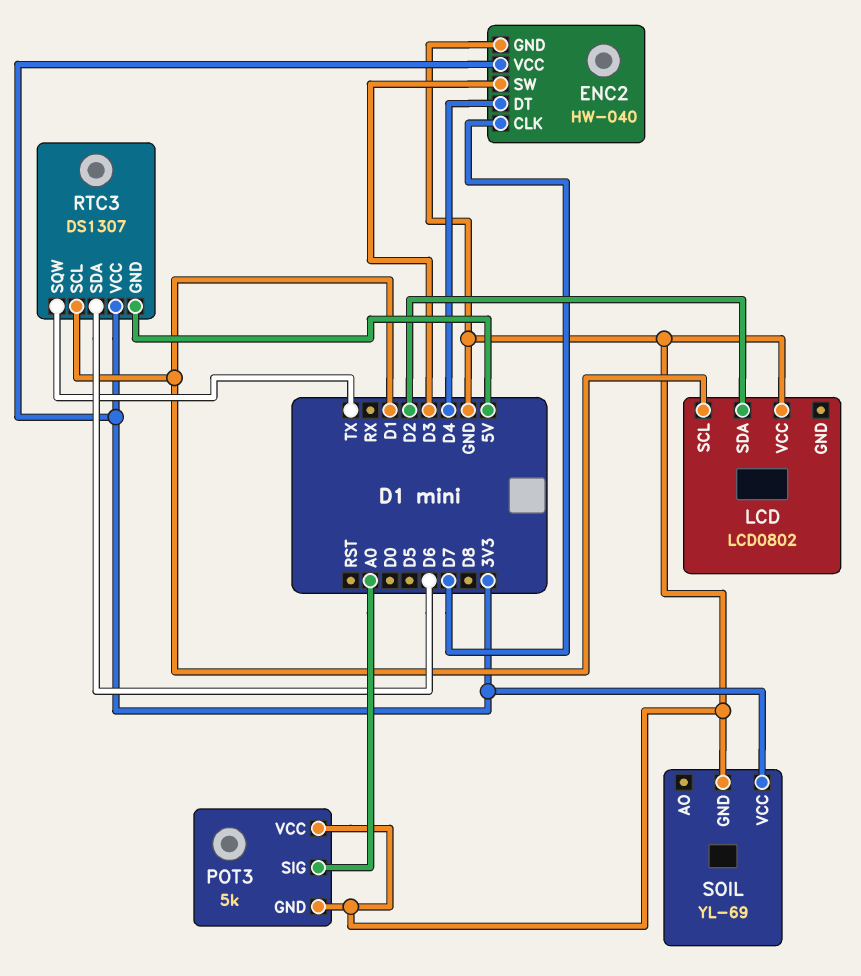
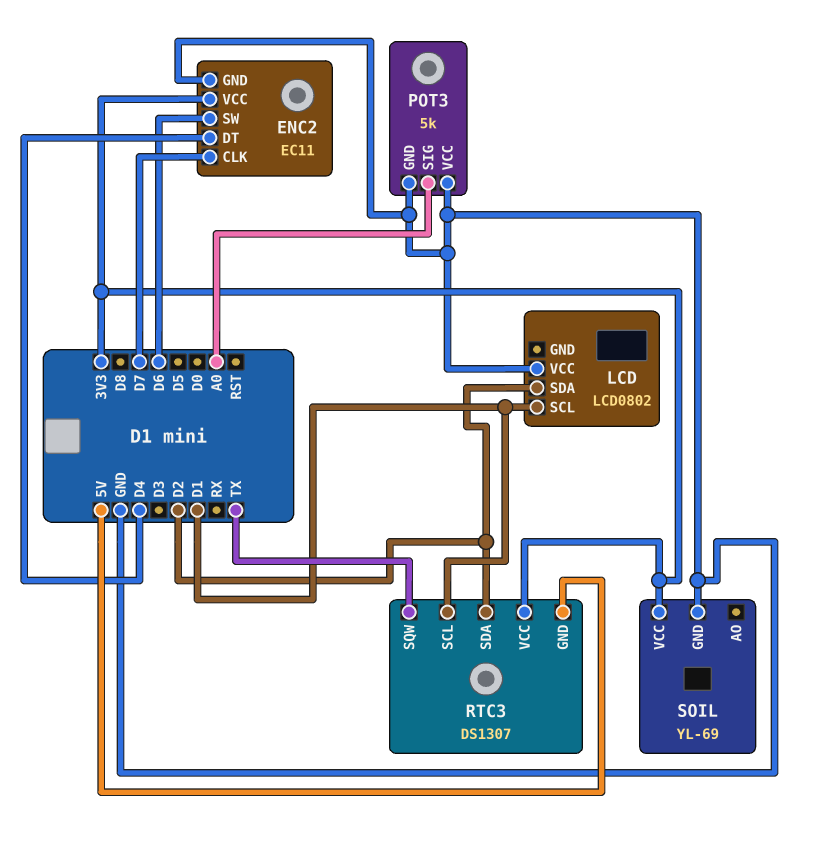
ENC2: HW-040 -> EC11
ENC2 pin SW: D3 -> D6
RTC3 pin SDA: D6 -> D2

